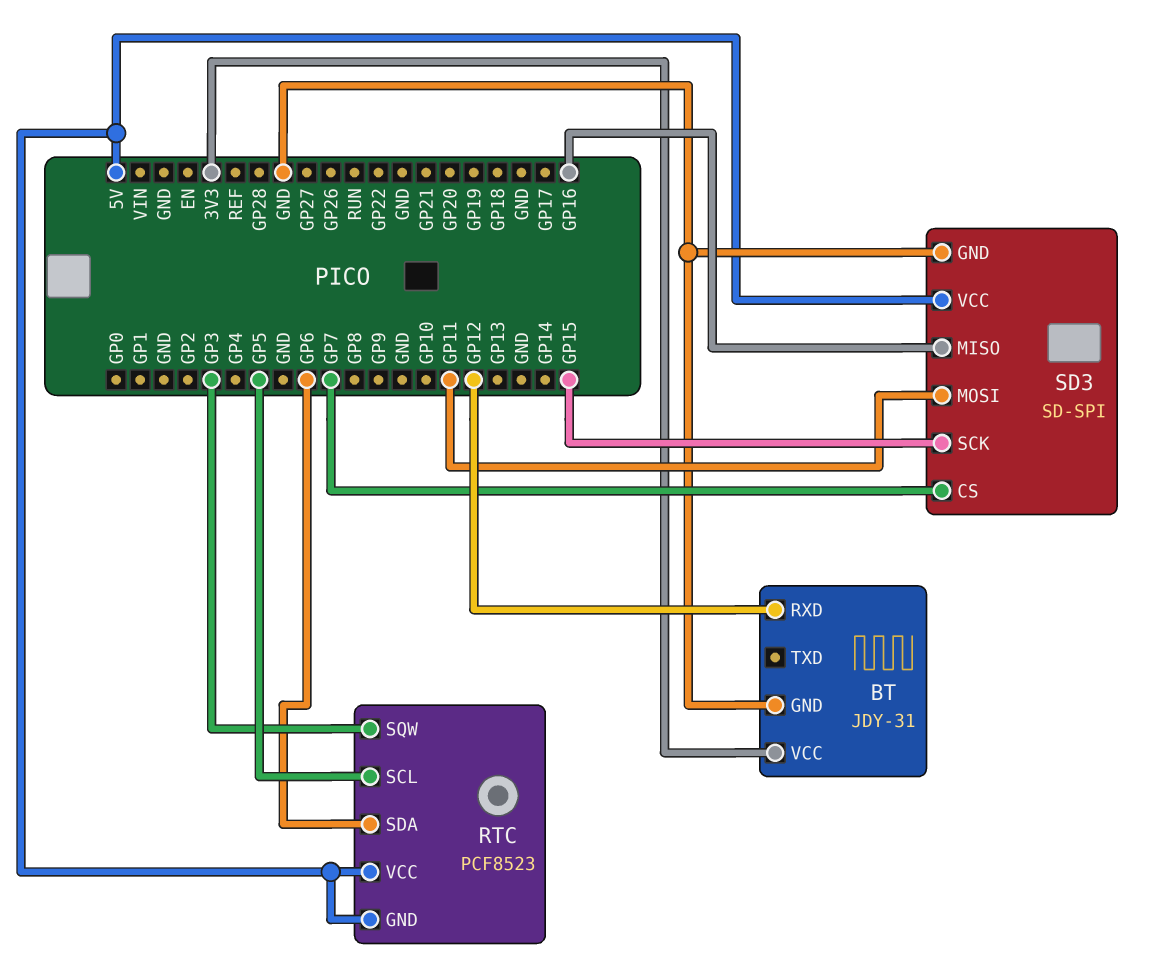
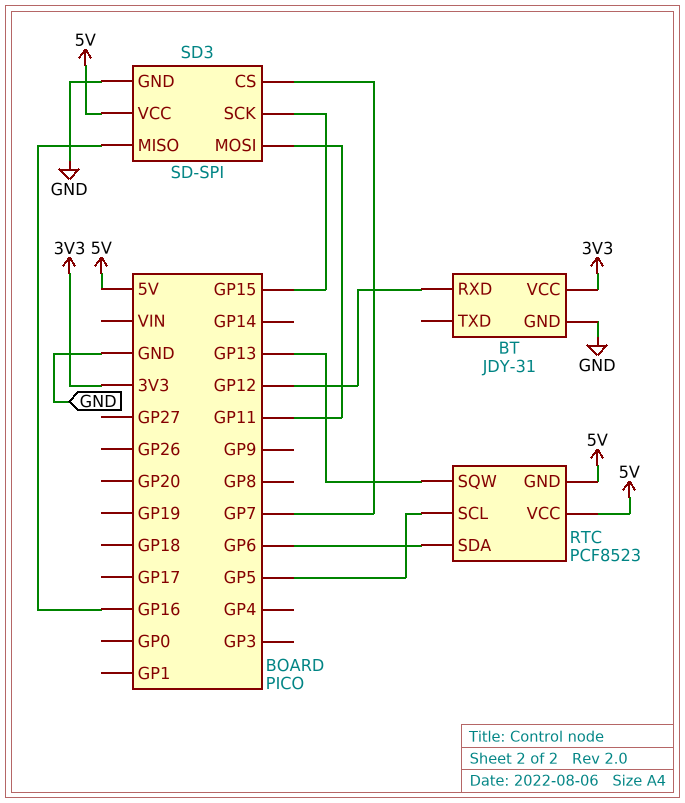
RTC pin SQW: GP3 -> GP13

